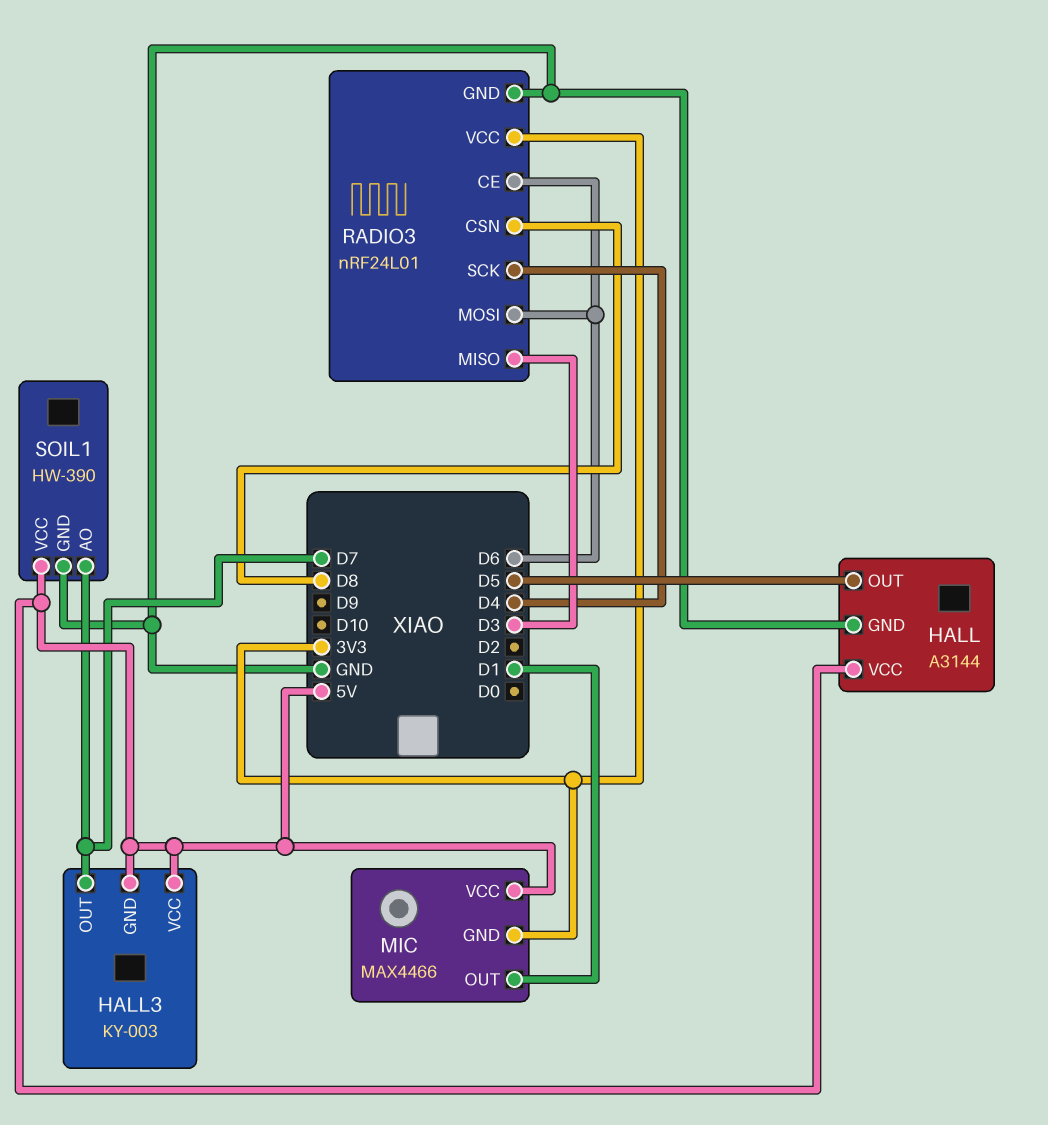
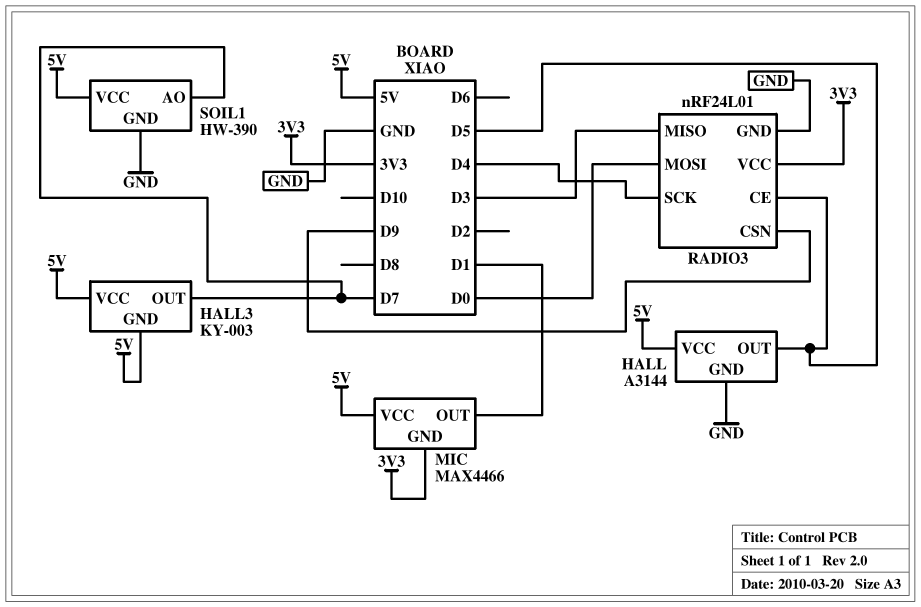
RADIO3 pin CE: D6 -> D5
RADIO3 pin CSN: D8 -> D9
RADIO3 pin MOSI: D6 -> D0

